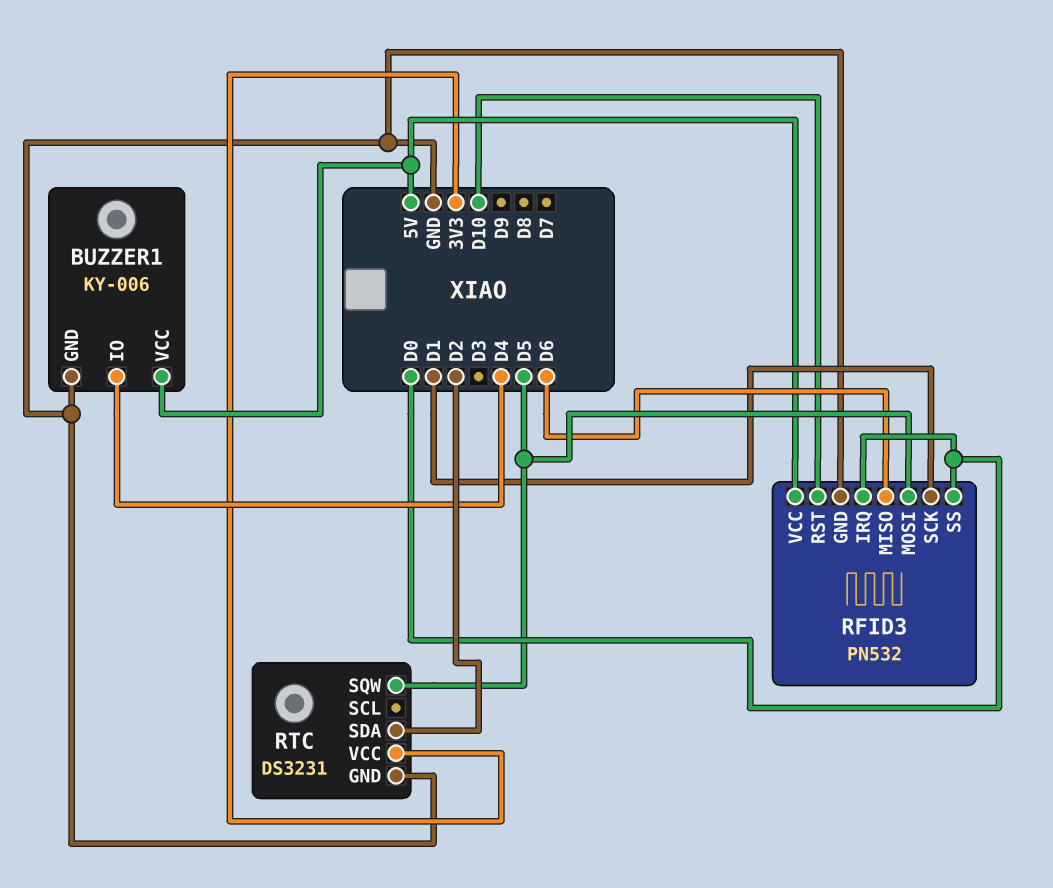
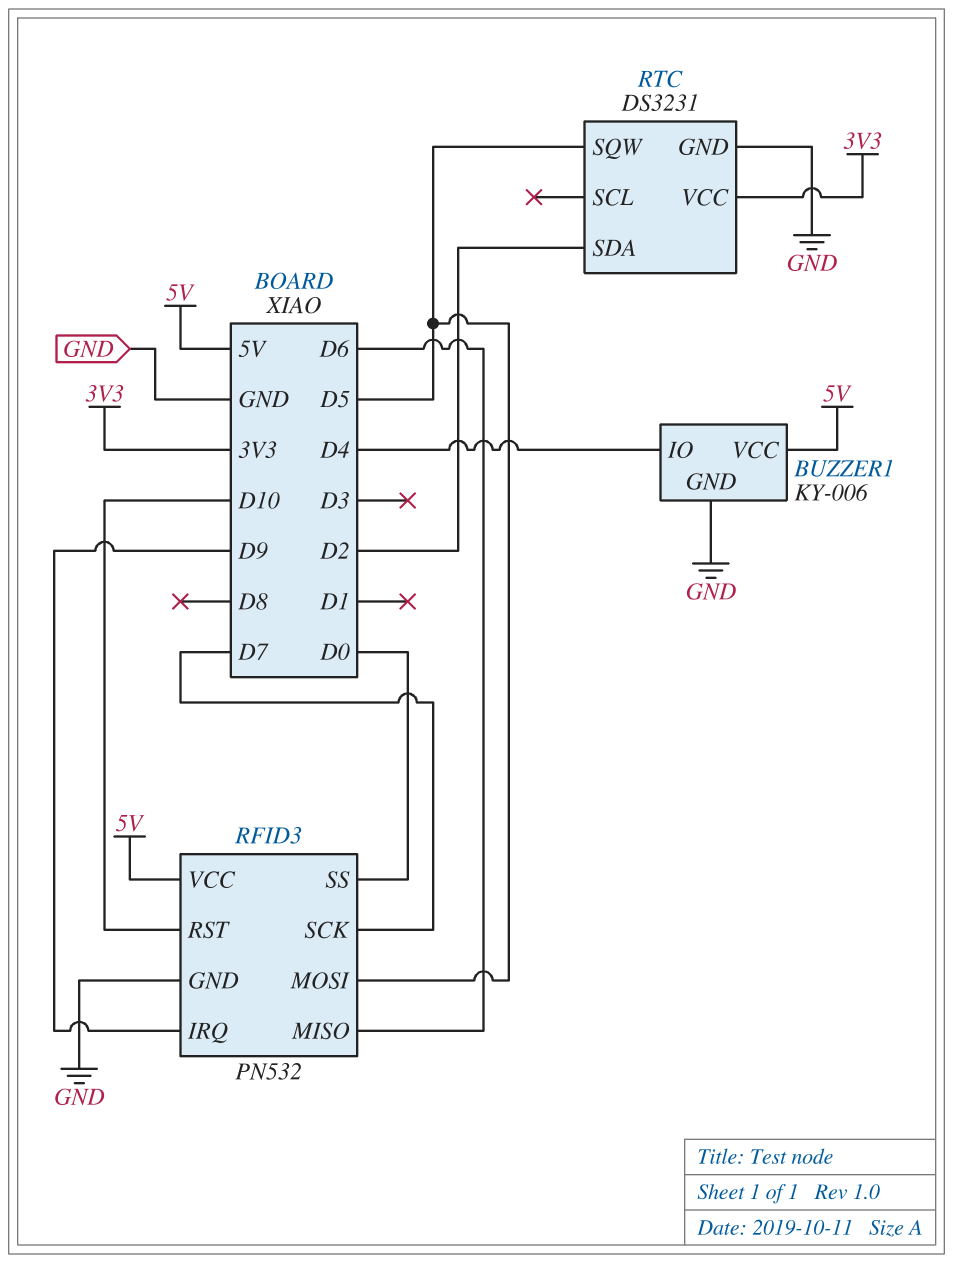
RFID3 pin IRQ: D0 -> D9
RFID3 pin SCK: D1 -> D7

